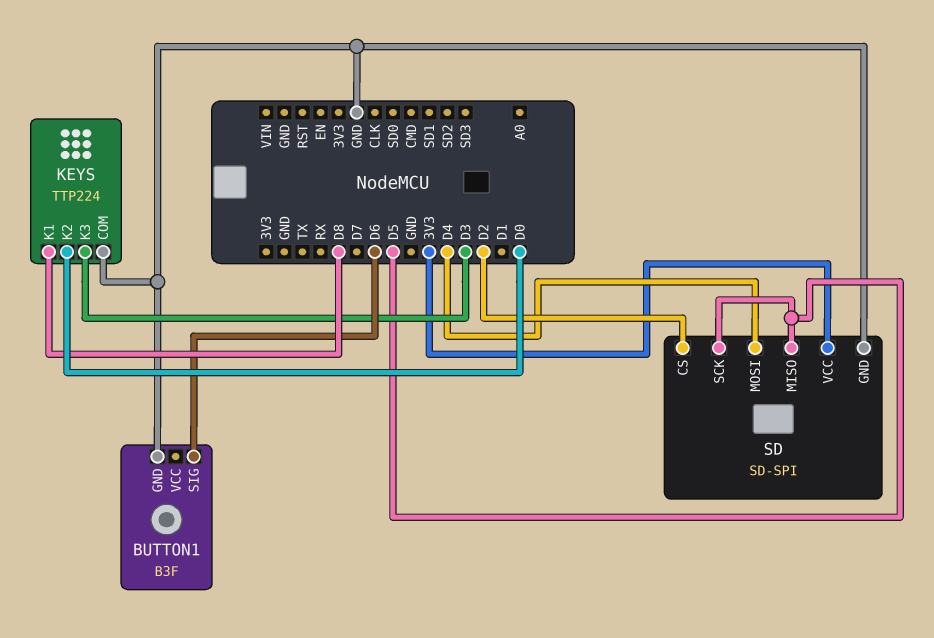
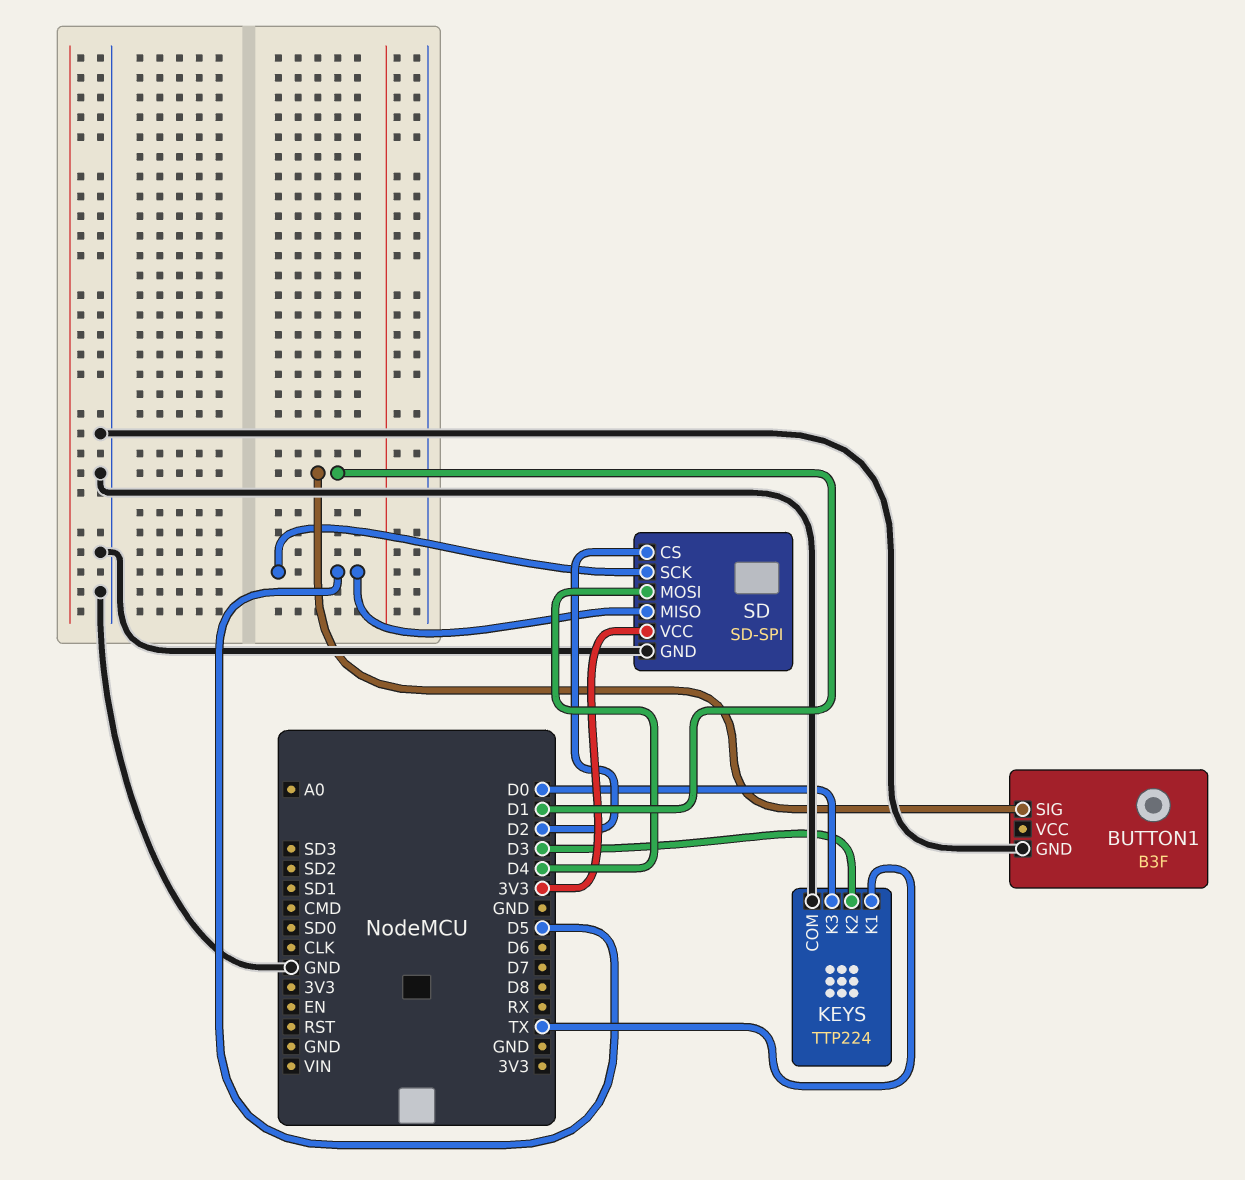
BUTTON1 pin SIG: D6 -> D1
KEYS pin K1: D8 -> TX
KEYS pin K2: D0 -> D3
KEYS pin K3: D3 -> D0

